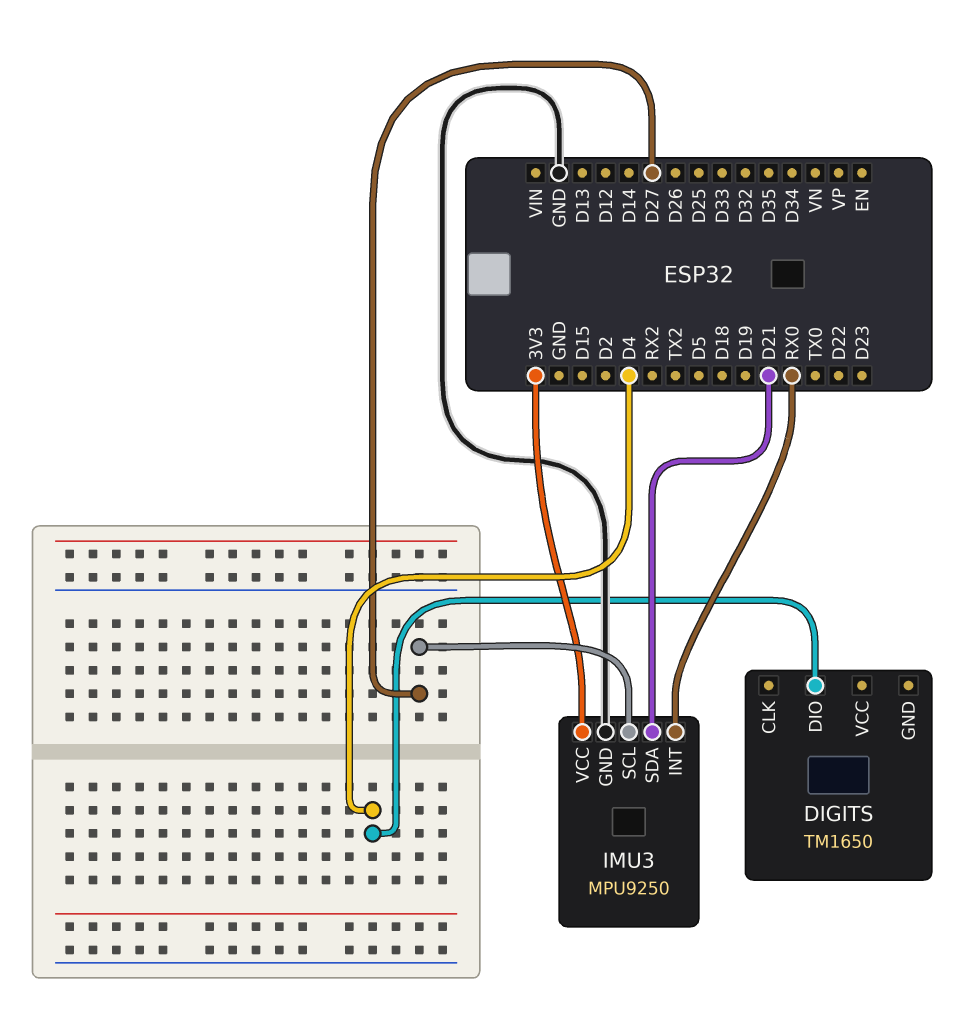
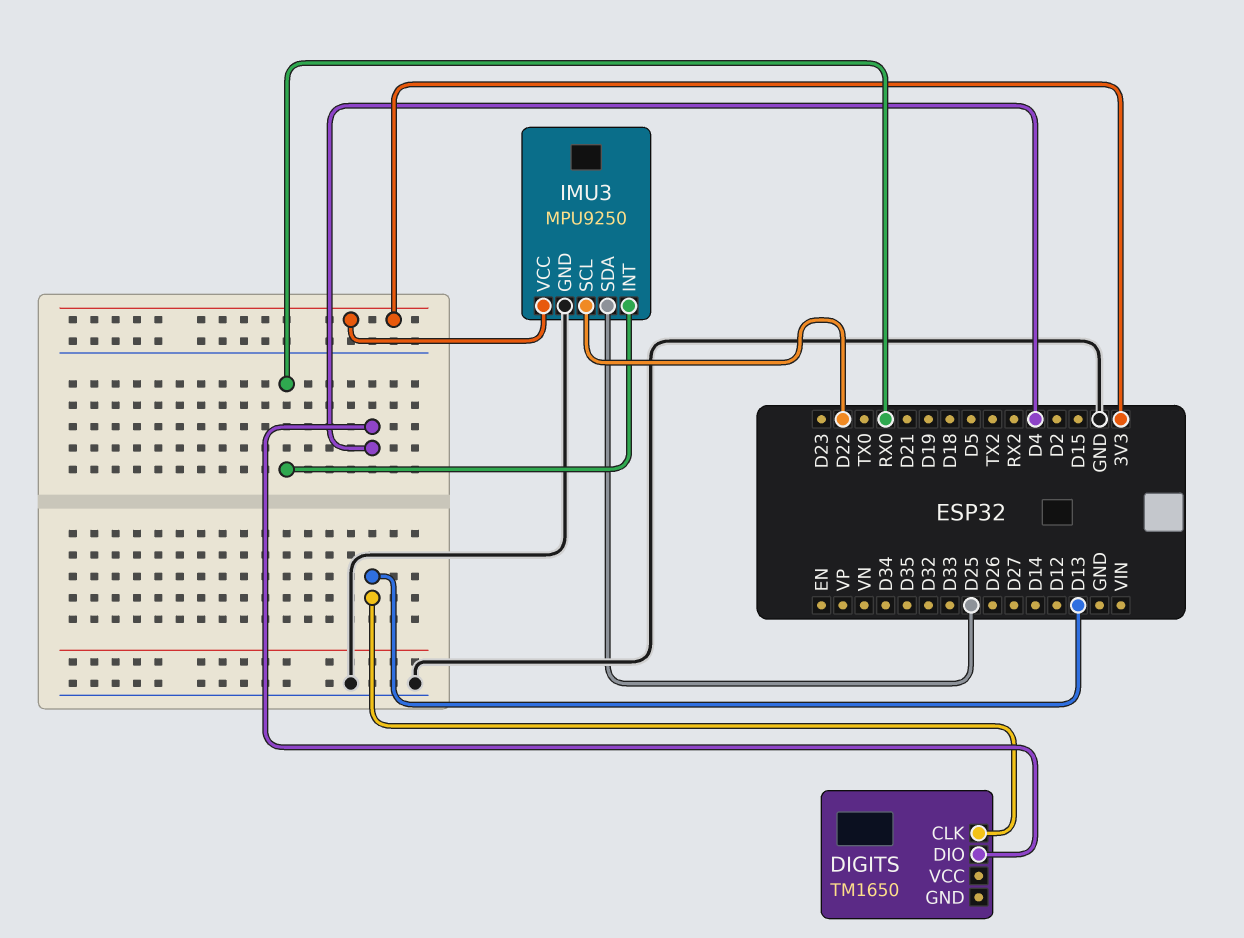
DIGITS pin CLK: none -> D13
IMU3 pin SCL: D27 -> D22
IMU3 pin SDA: D21 -> D25

